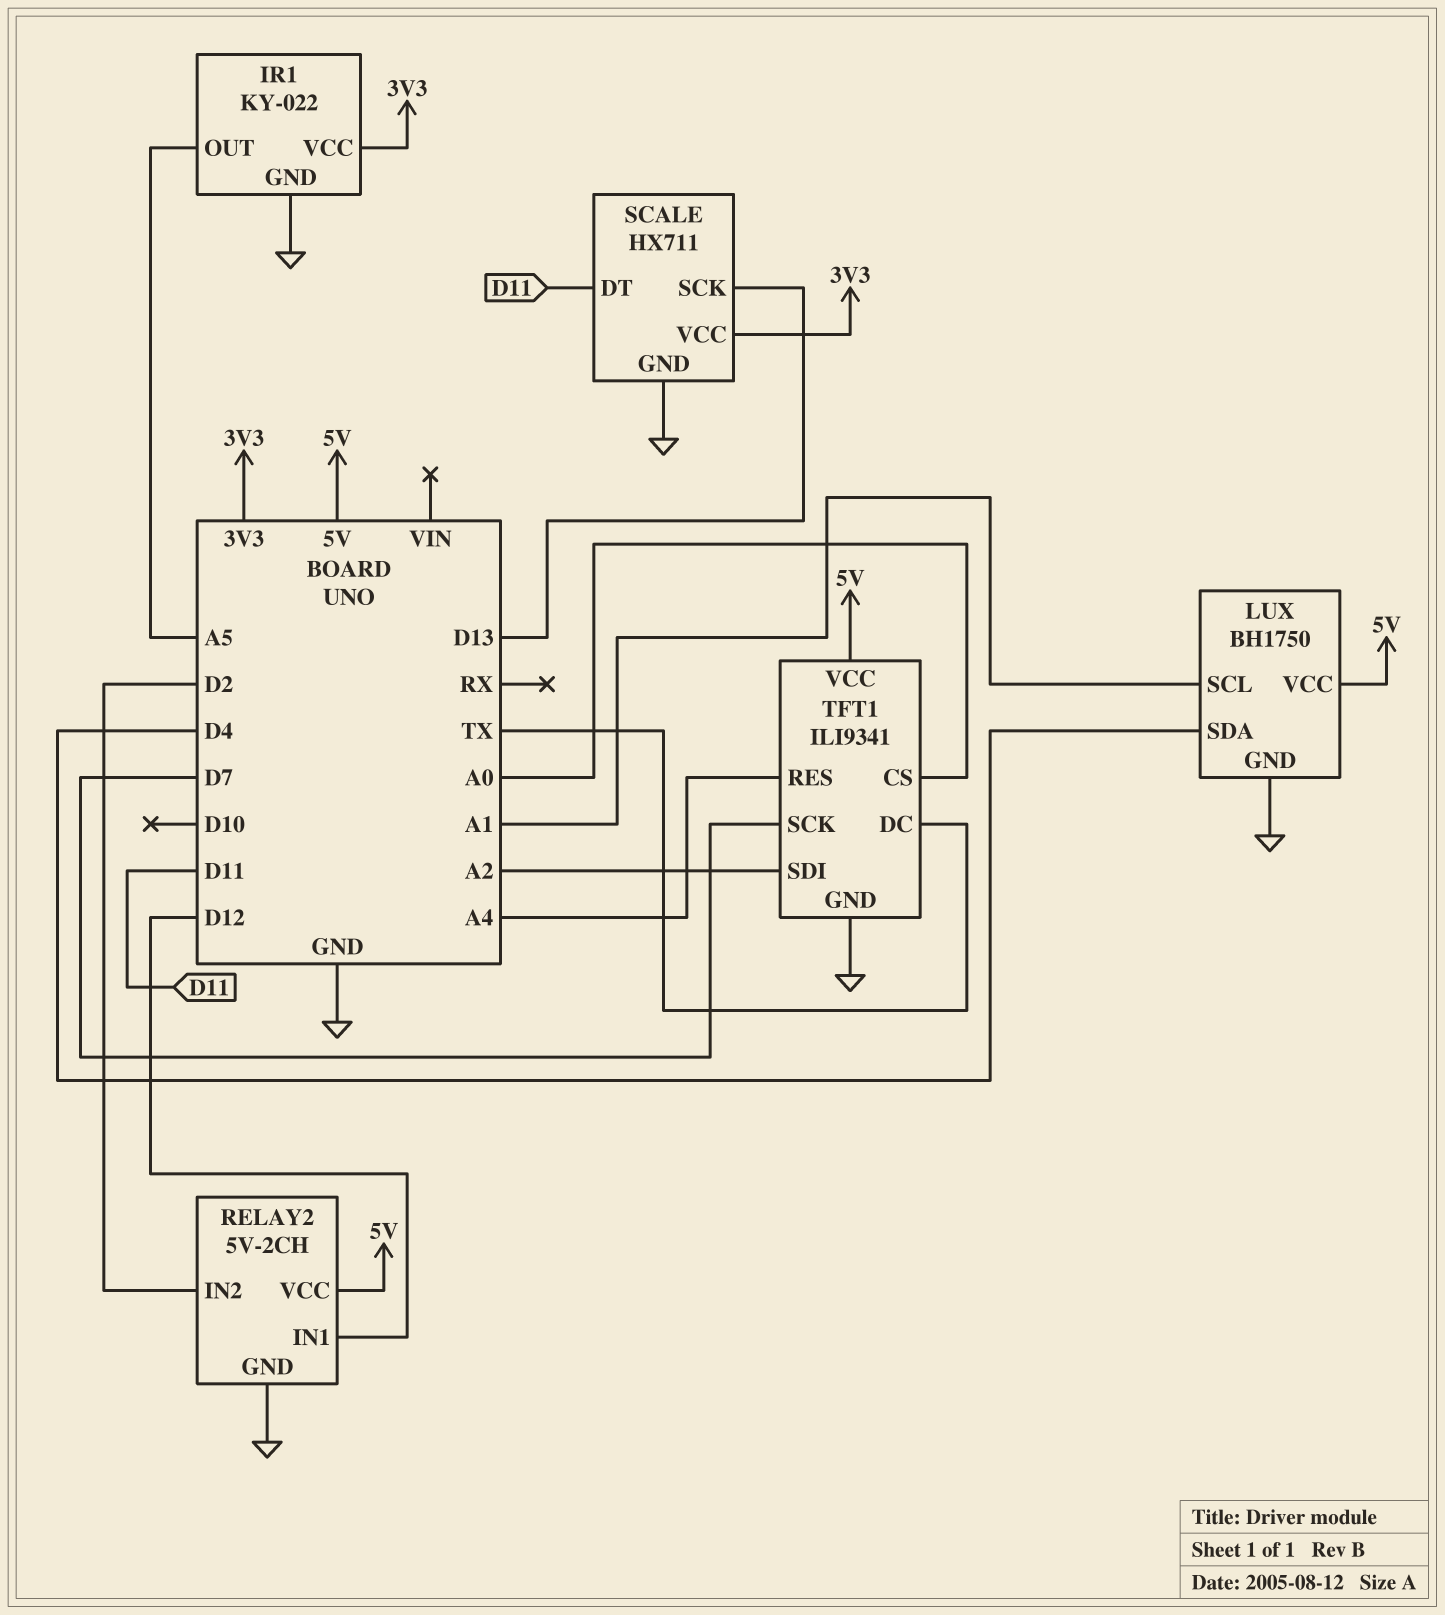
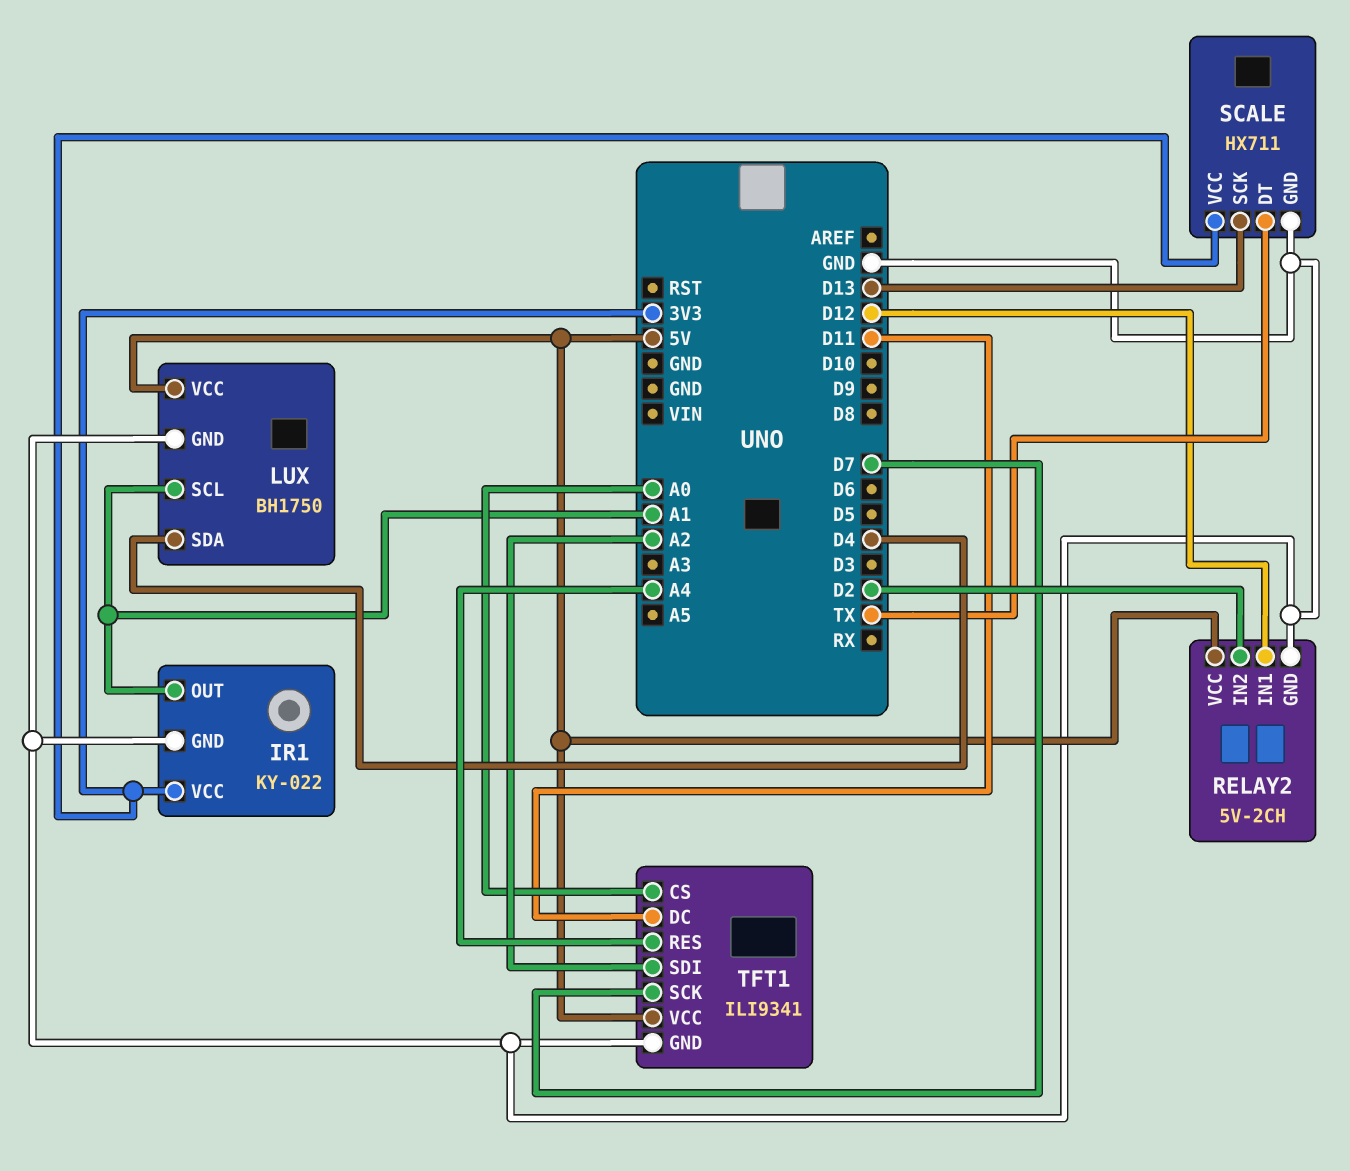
IR1 pin OUT: A5 -> A1
SCALE pin DT: D11 -> TX
TFT1 pin DC: TX -> D11

